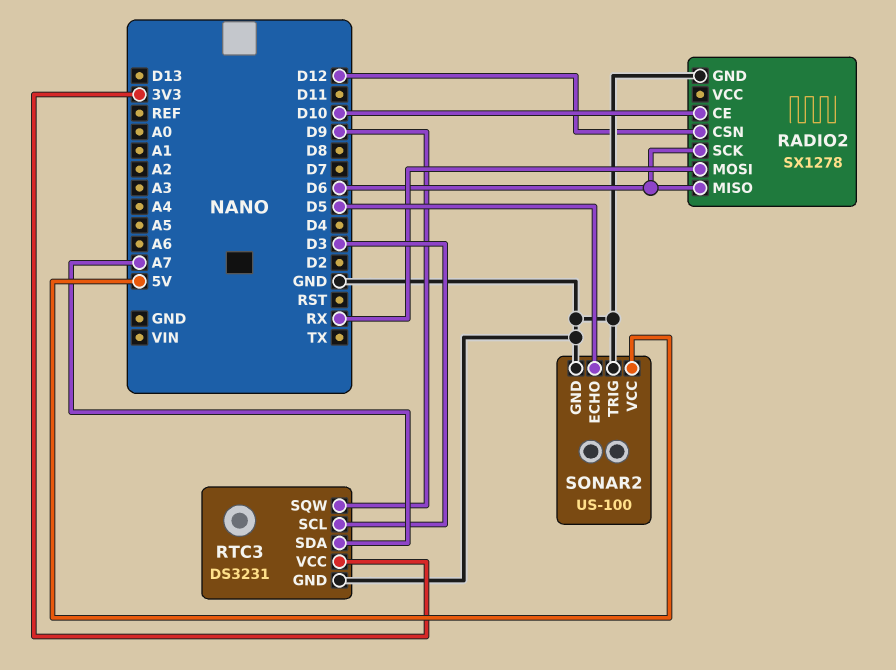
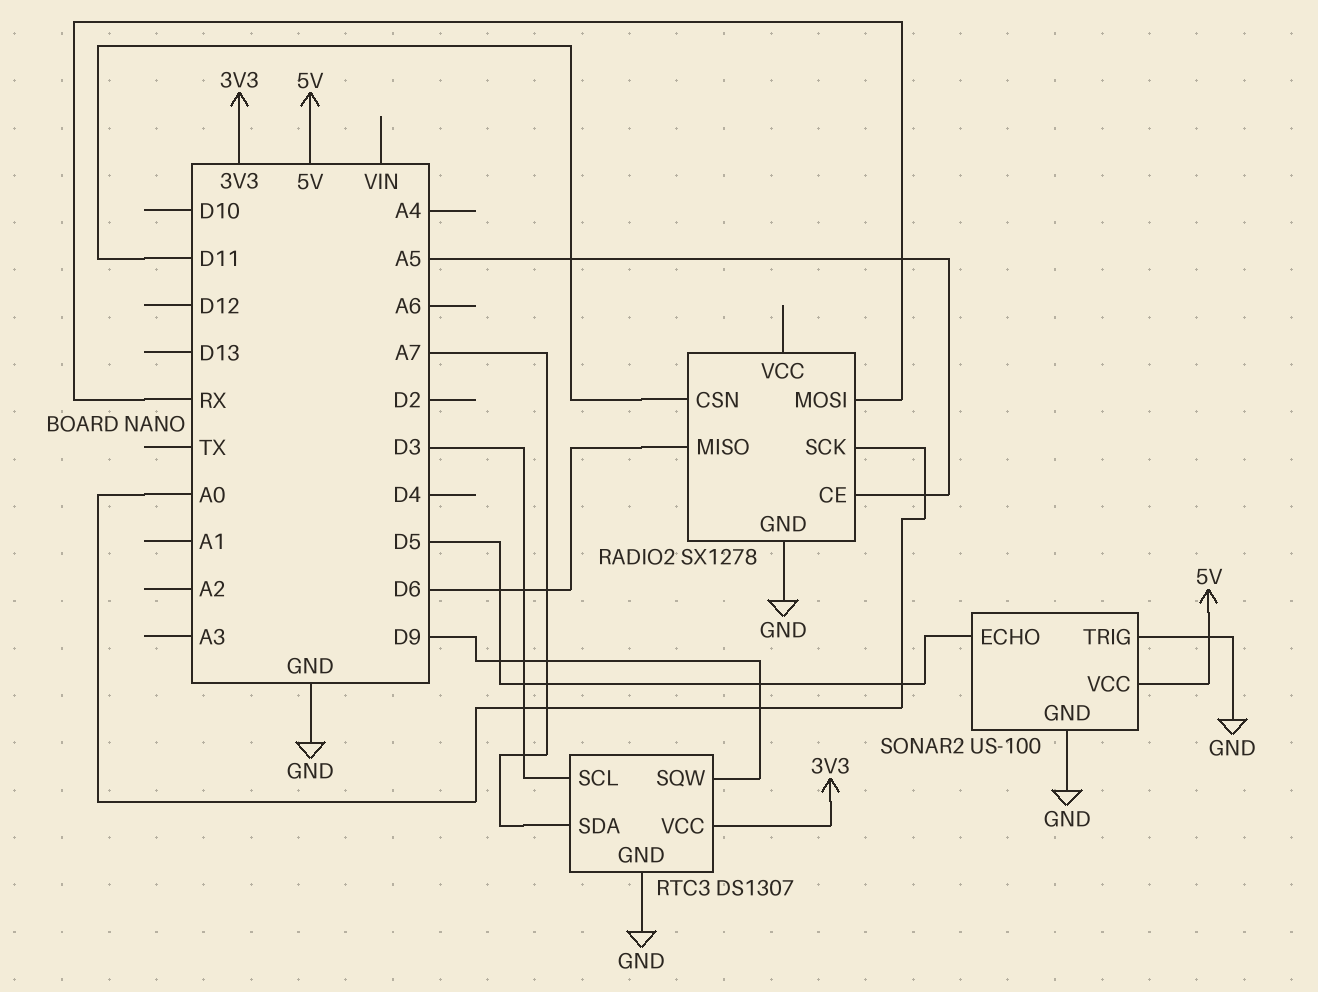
RADIO2 pin CE: D10 -> A5
RADIO2 pin CSN: D12 -> D11
RADIO2 pin SCK: D6 -> A0
RTC3: DS3231 -> DS1307

